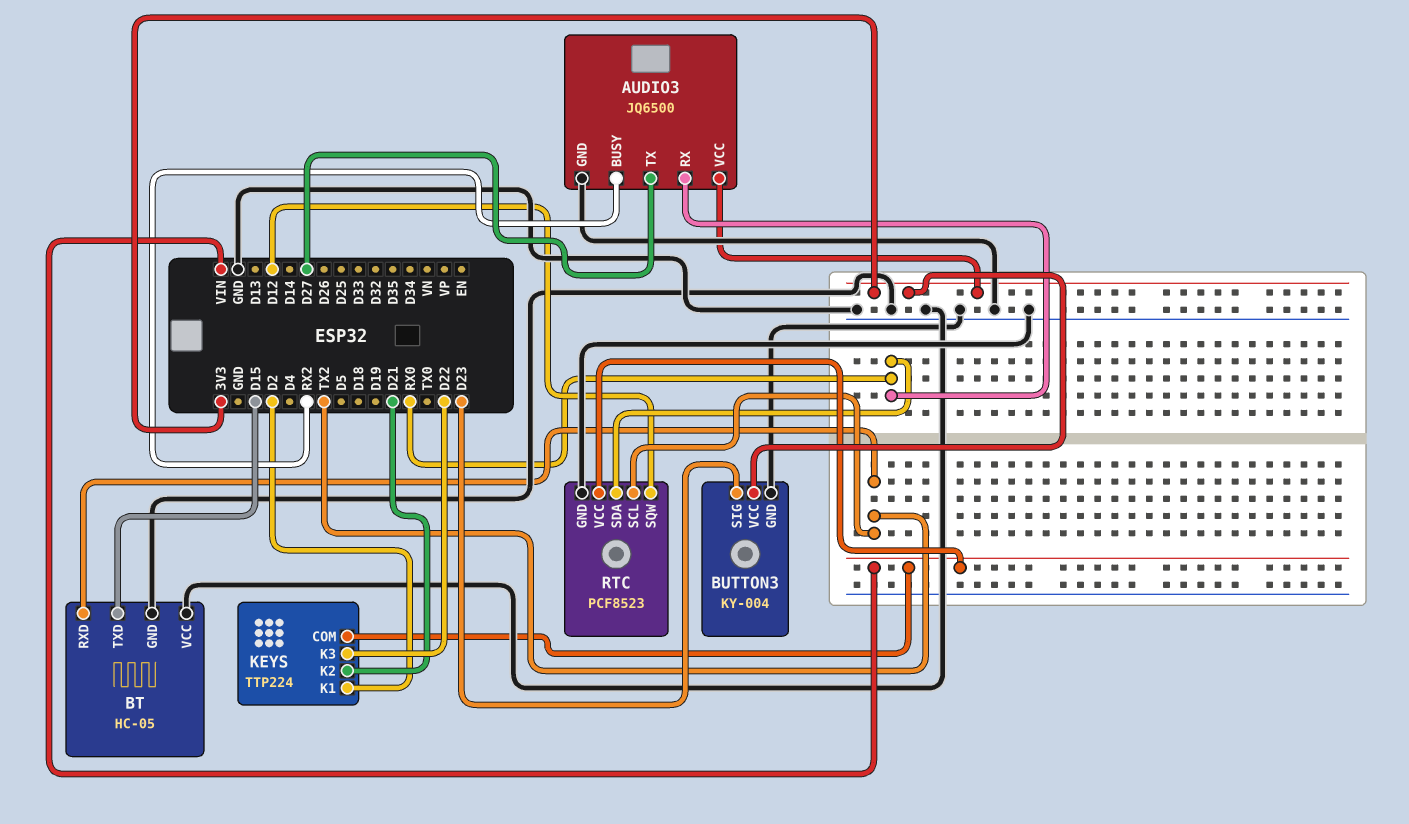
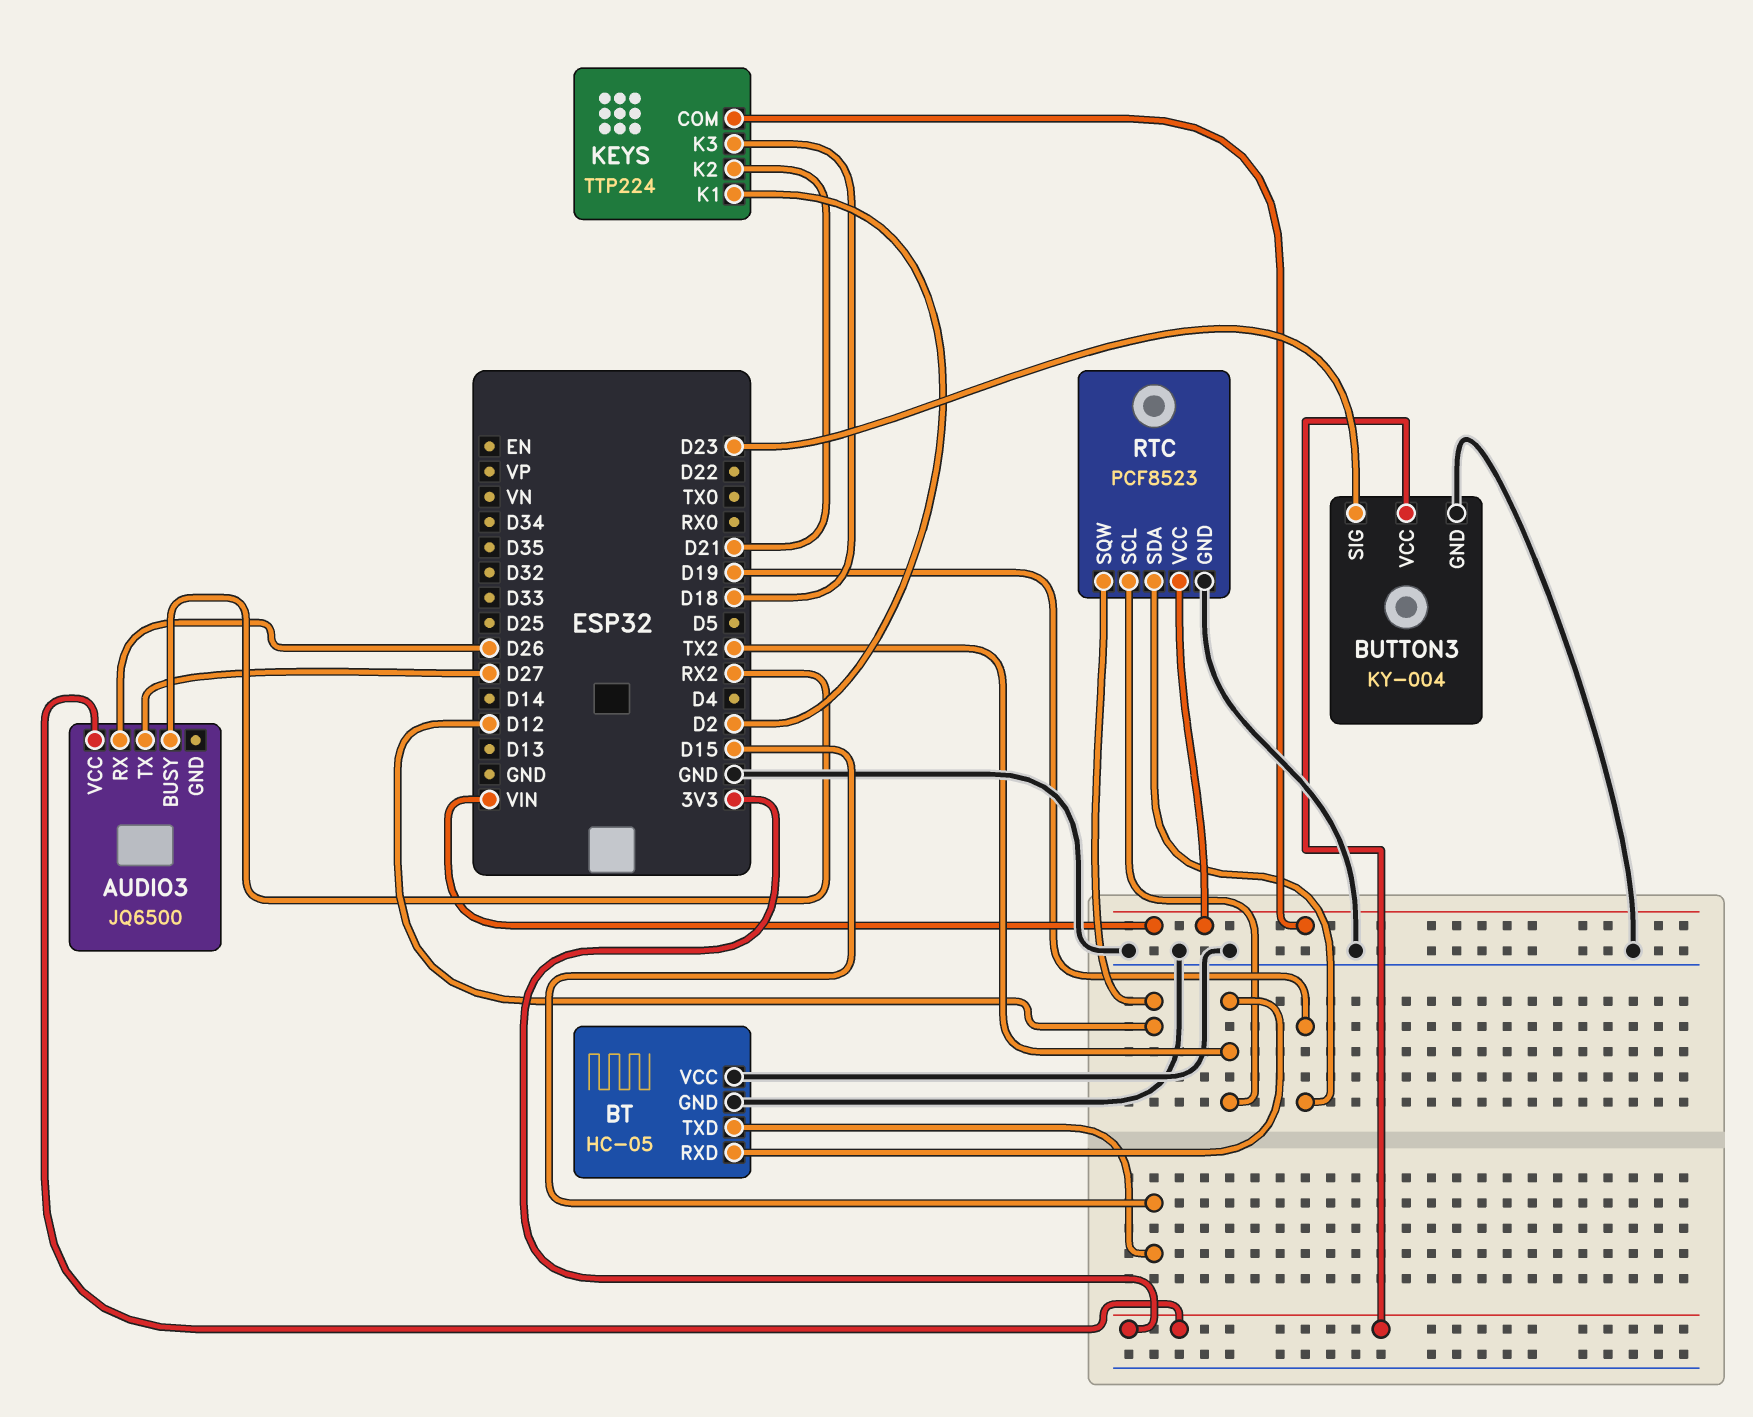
AUDIO3 pin GND: GND -> none
AUDIO3 pin RX: RX0 -> D26
KEYS pin K3: D22 -> D18
RTC pin SDA: RX0 -> D19

